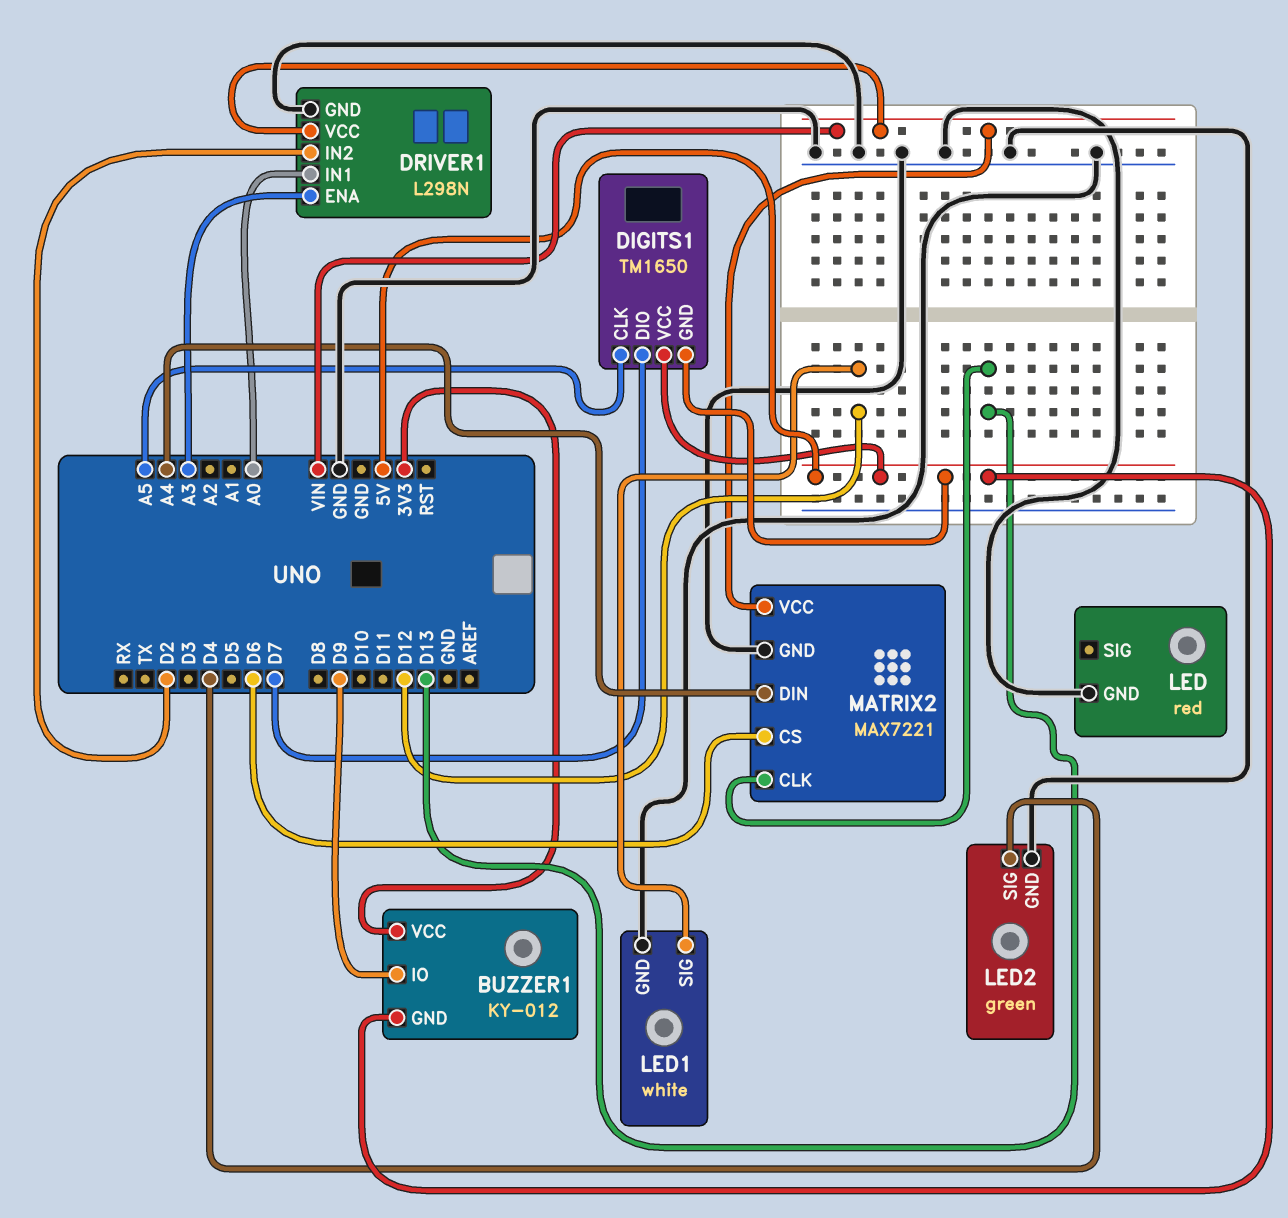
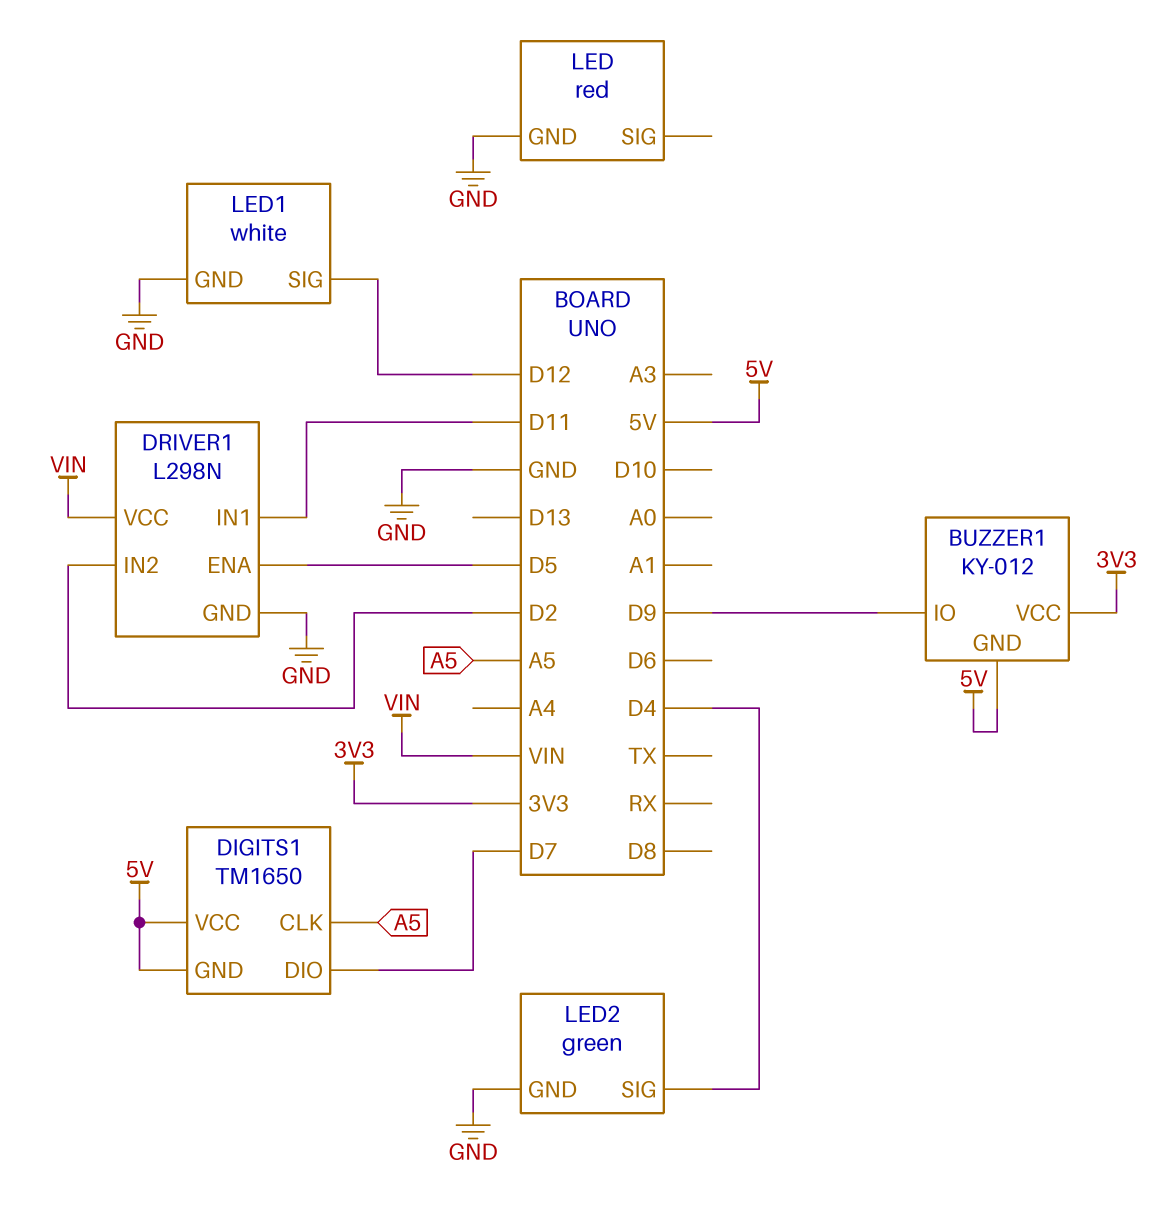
DRIVER1 pin ENA: A3 -> D5
DRIVER1 pin IN1: A0 -> D11
MATRIX2: MAX7221 -> none
MATRIX2 pin CLK: D13 -> none
MATRIX2 pin CS: D6 -> none
MATRIX2 pin DIN: A4 -> none
MATRIX2 pin GND: GND -> none
MATRIX2 pin VCC: VIN -> none

